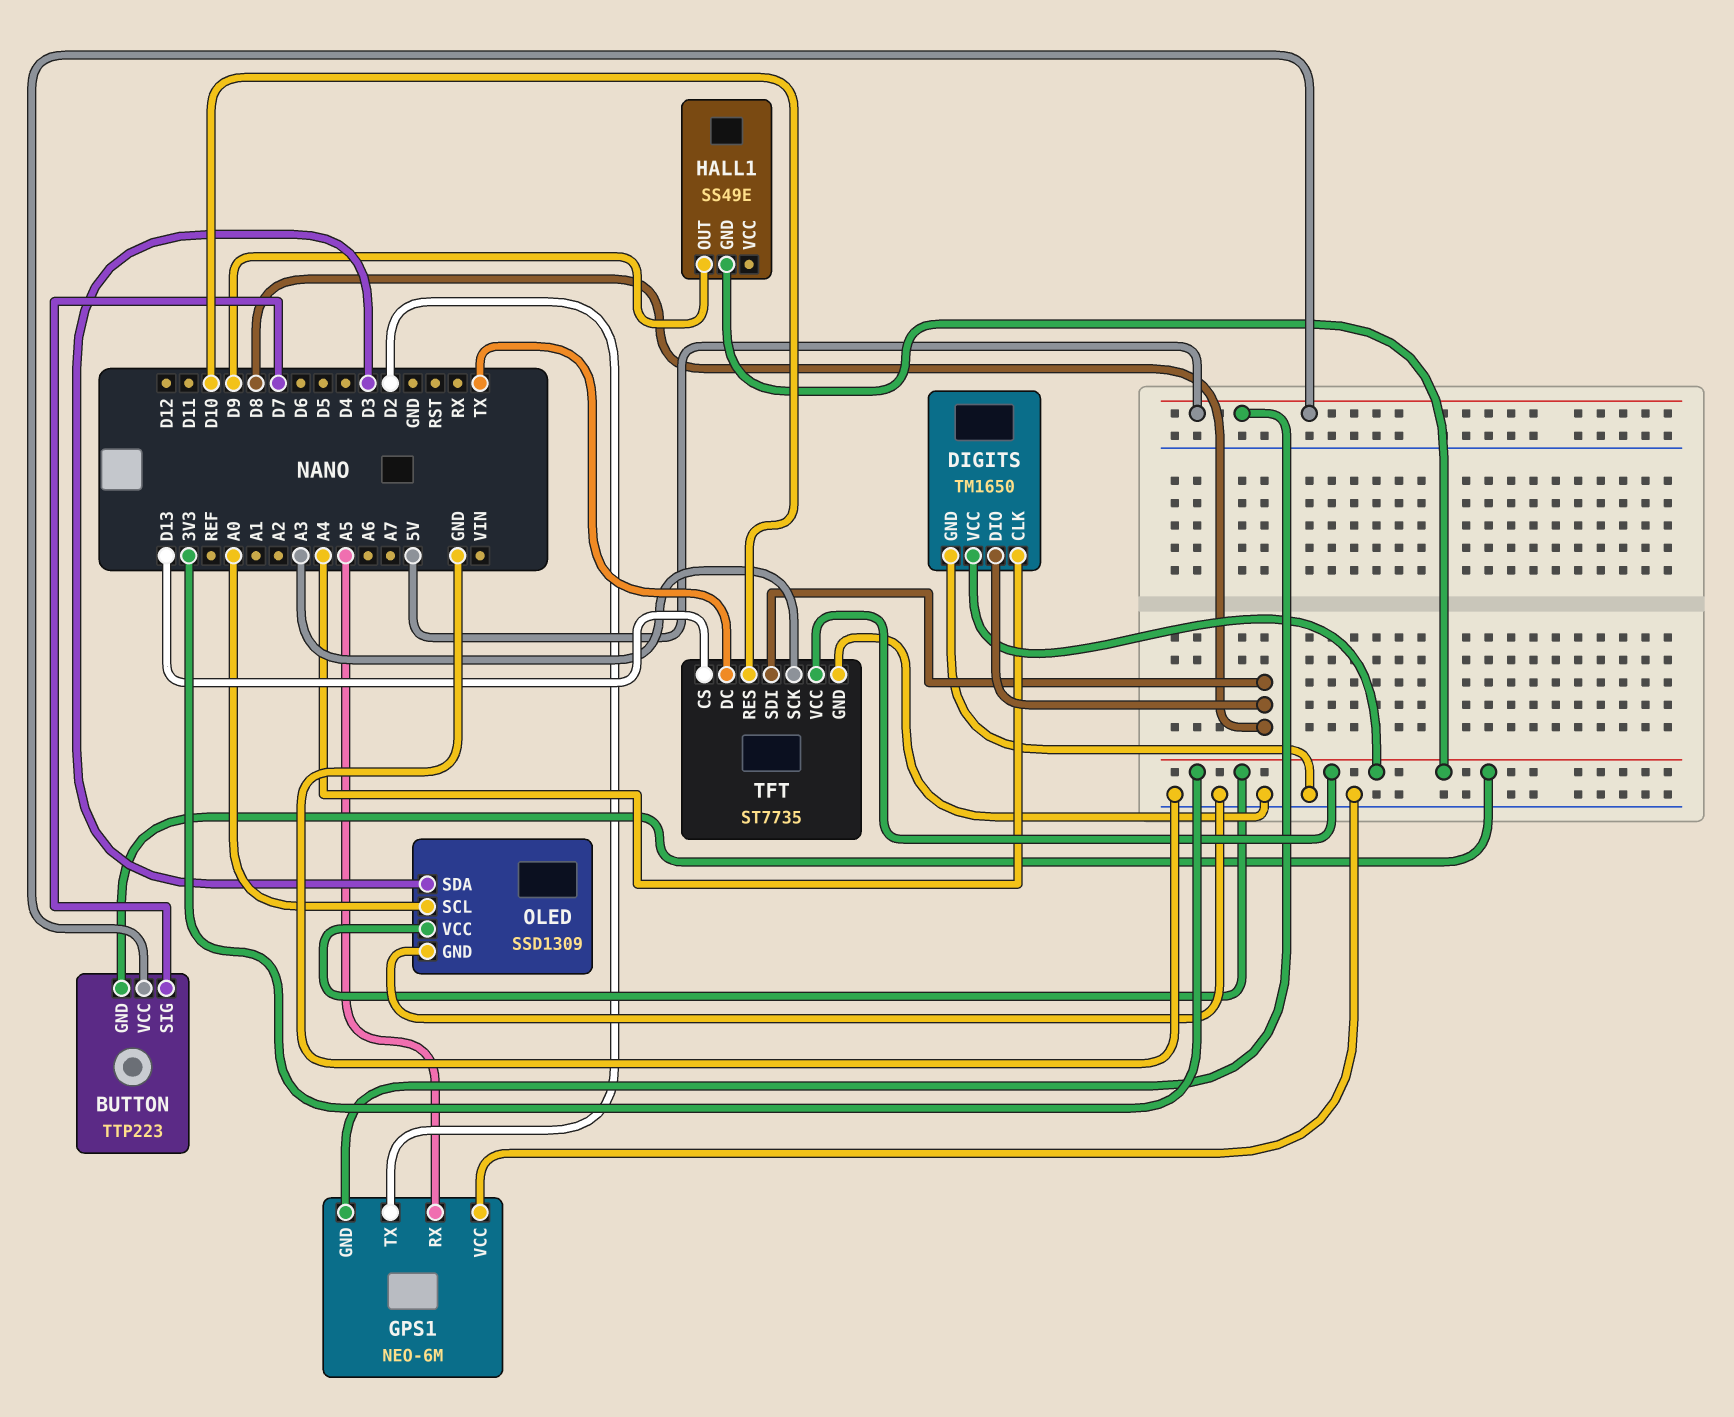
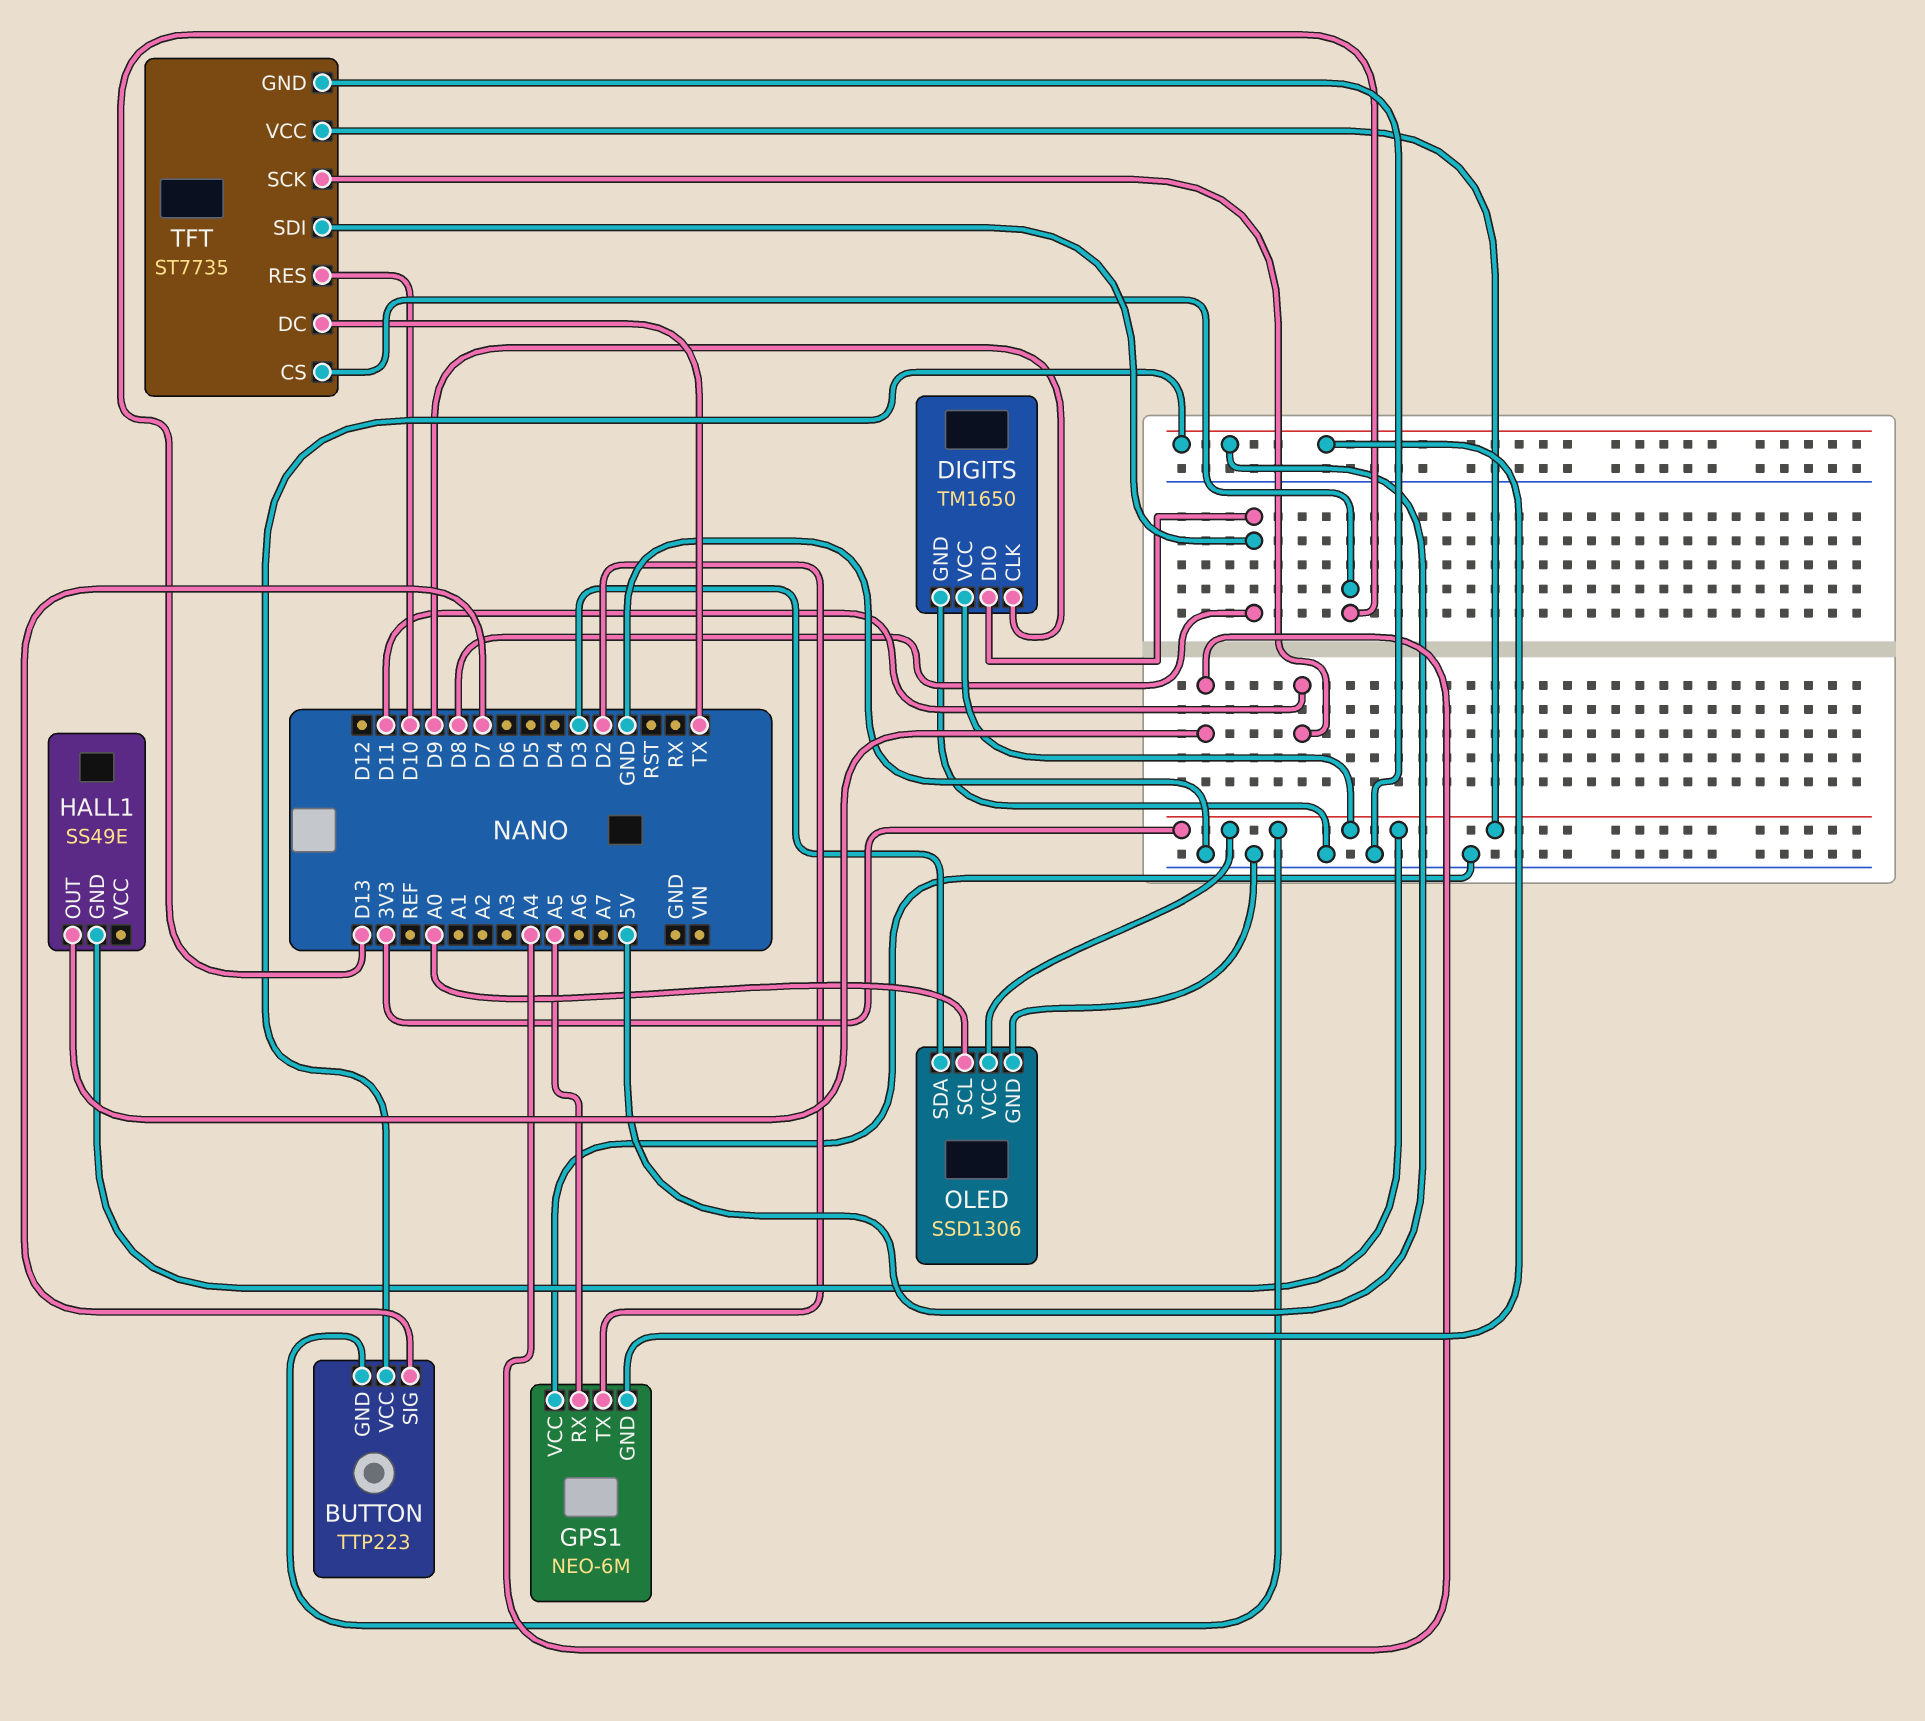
DIGITS pin CLK: A4 -> D9
HALL1 pin OUT: D9 -> A4
OLED: SSD1309 -> SSD1306
TFT pin SCK: A3 -> D11

